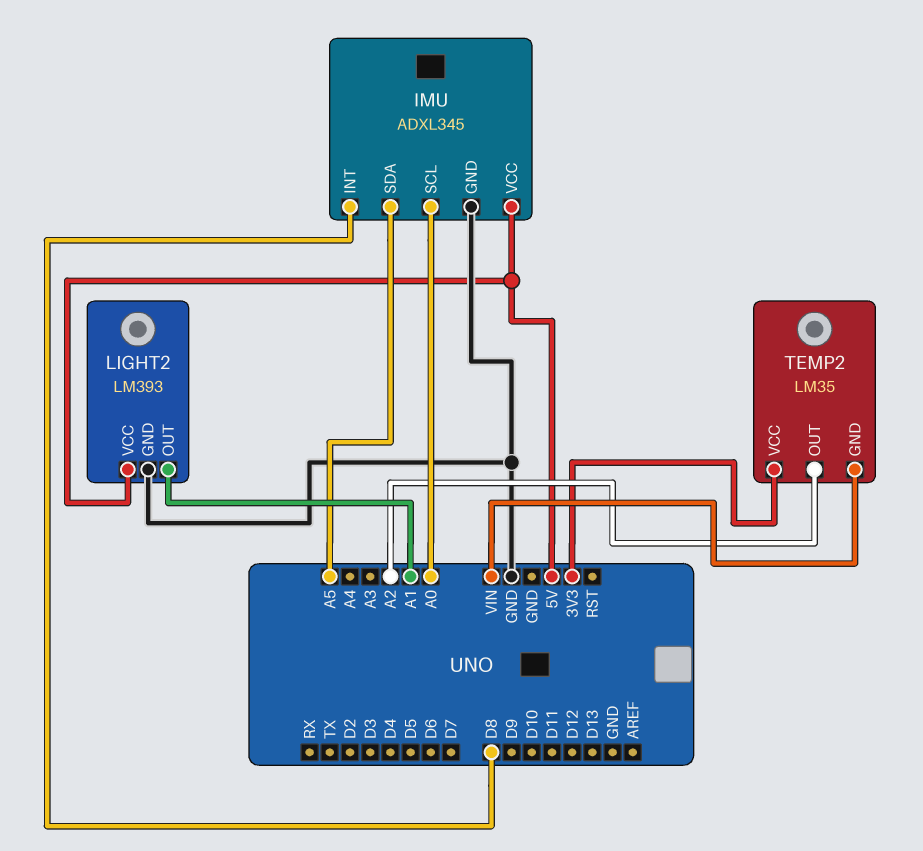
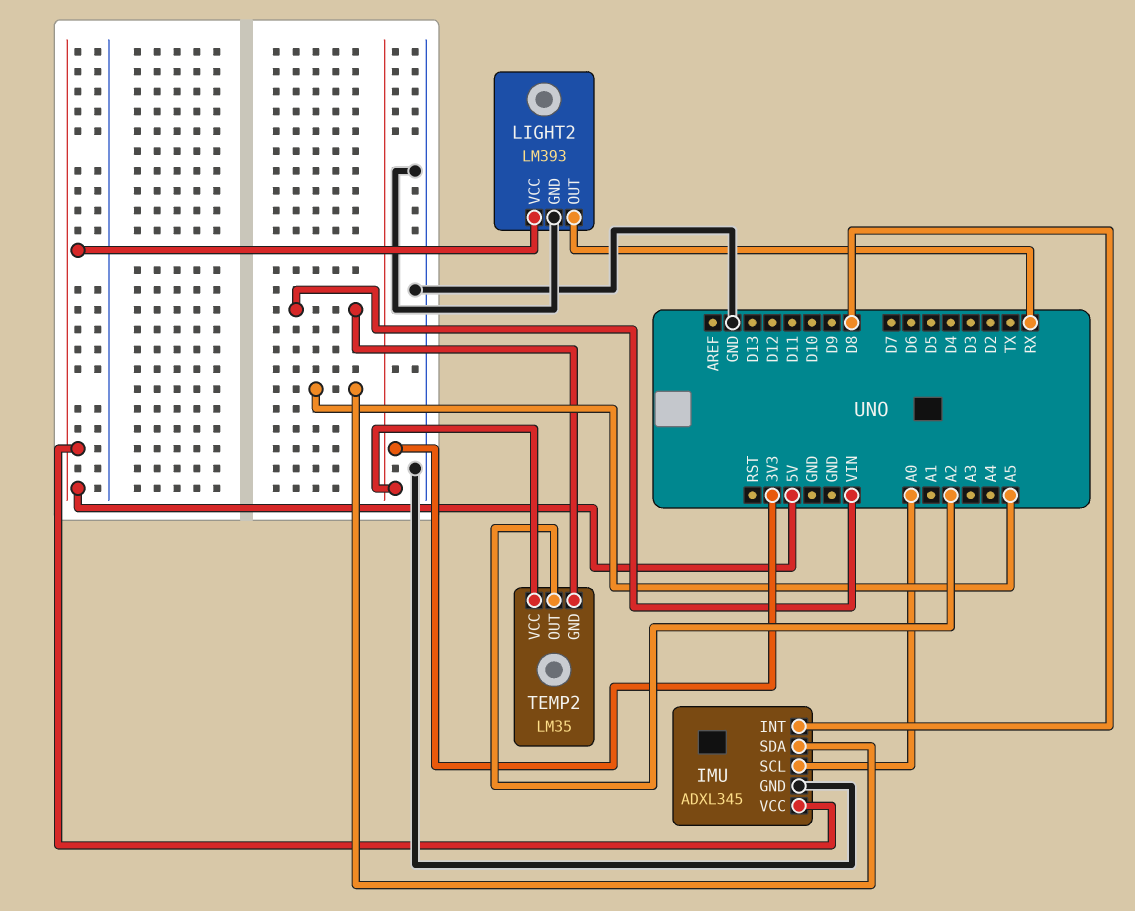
LIGHT2 pin OUT: A1 -> RX

